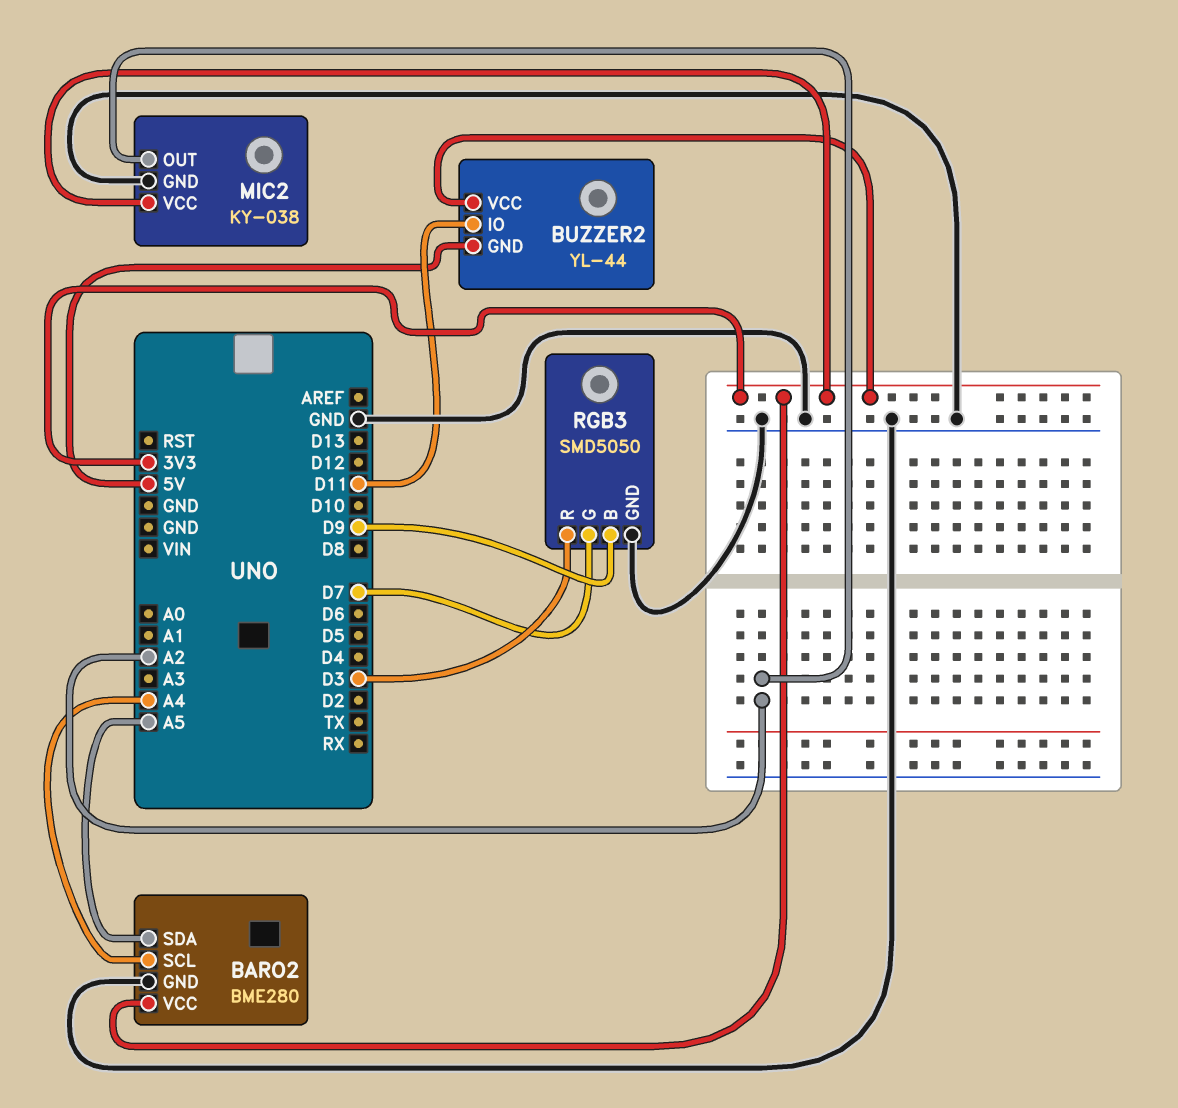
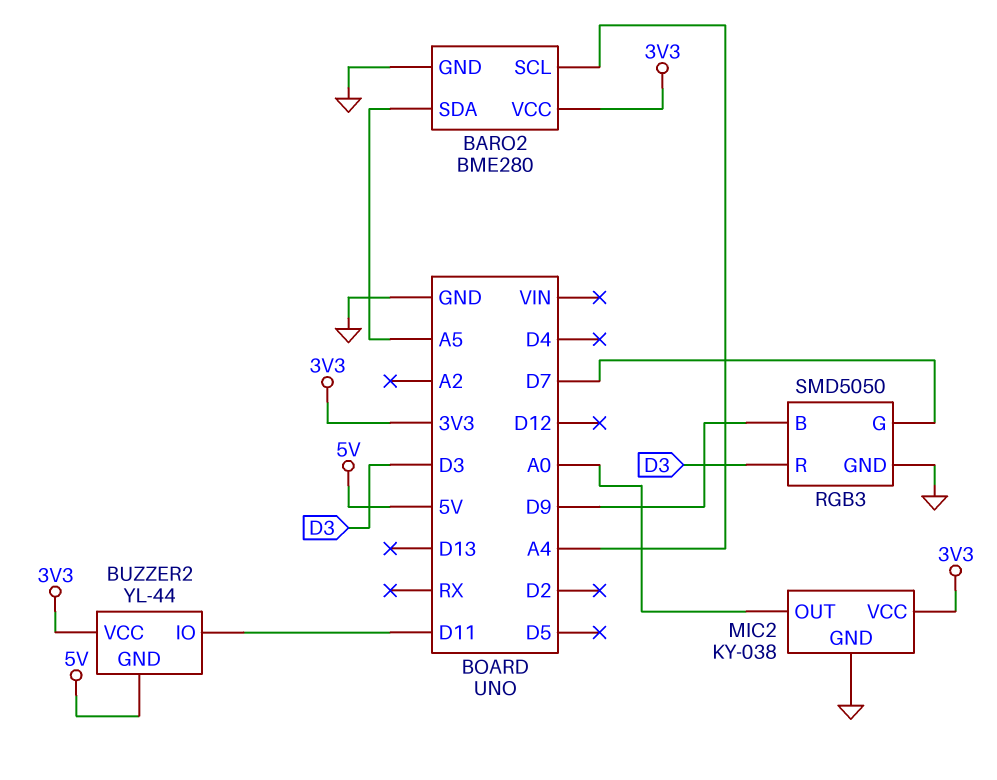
MIC2 pin OUT: A2 -> A0

